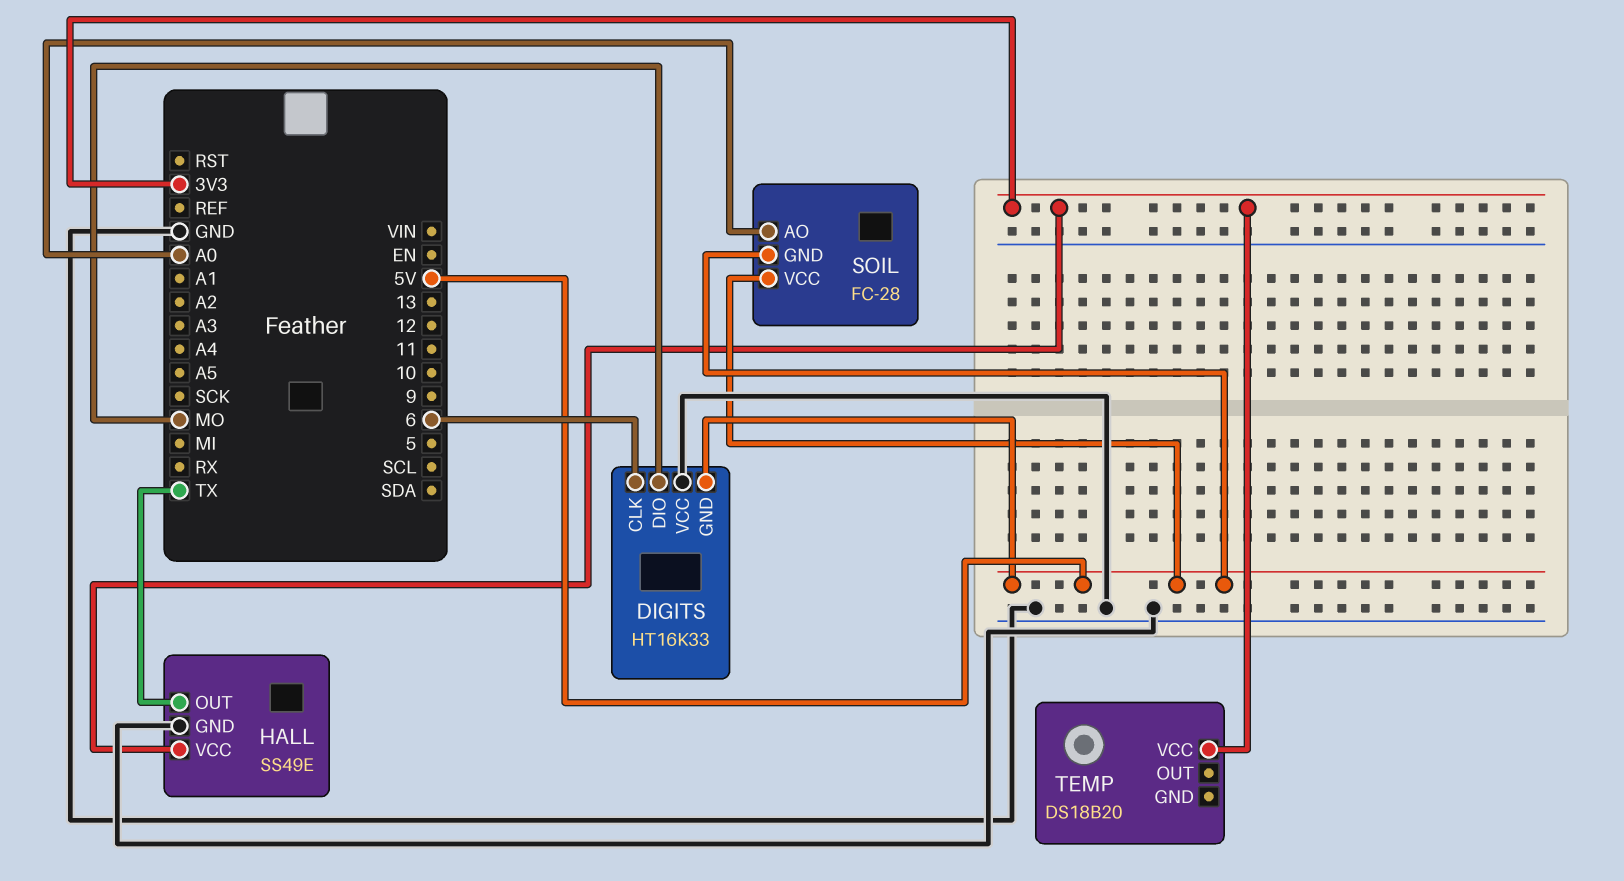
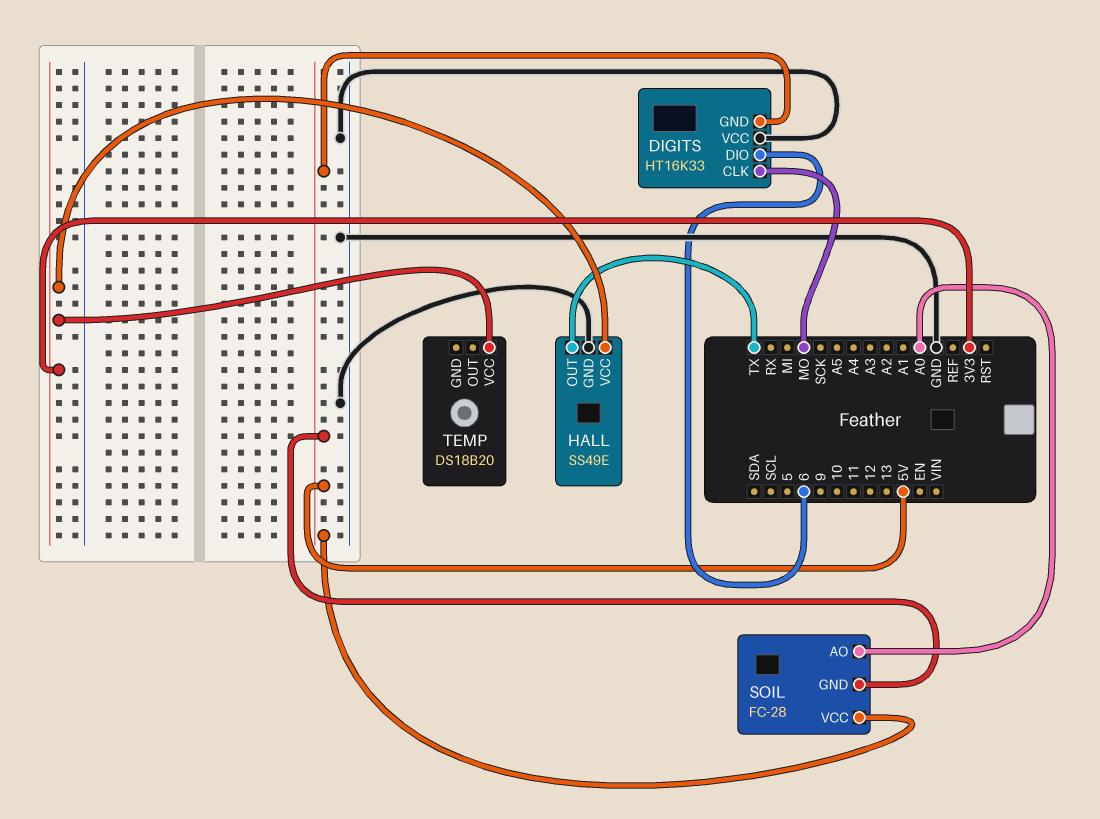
DIGITS pin CLK: 6 -> MO
DIGITS pin DIO: MO -> 6

